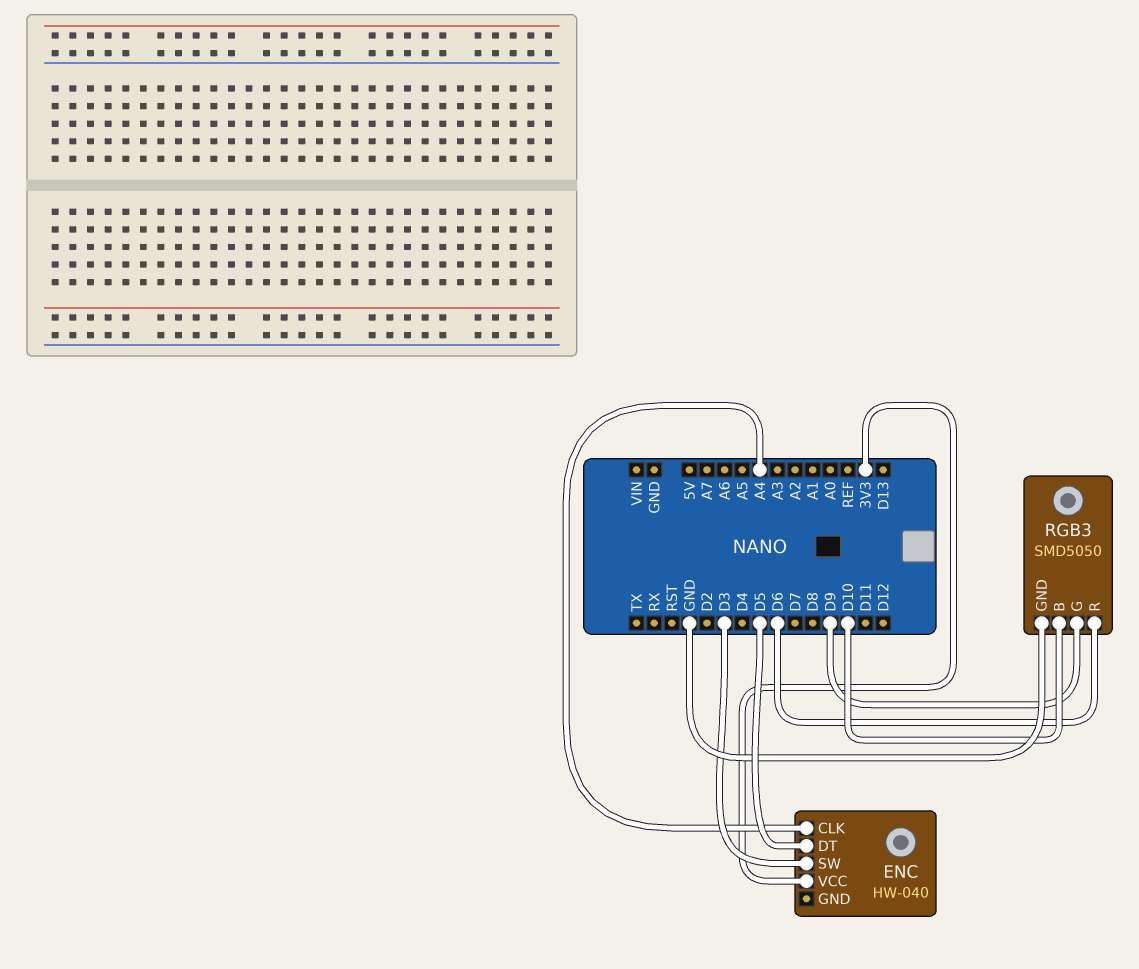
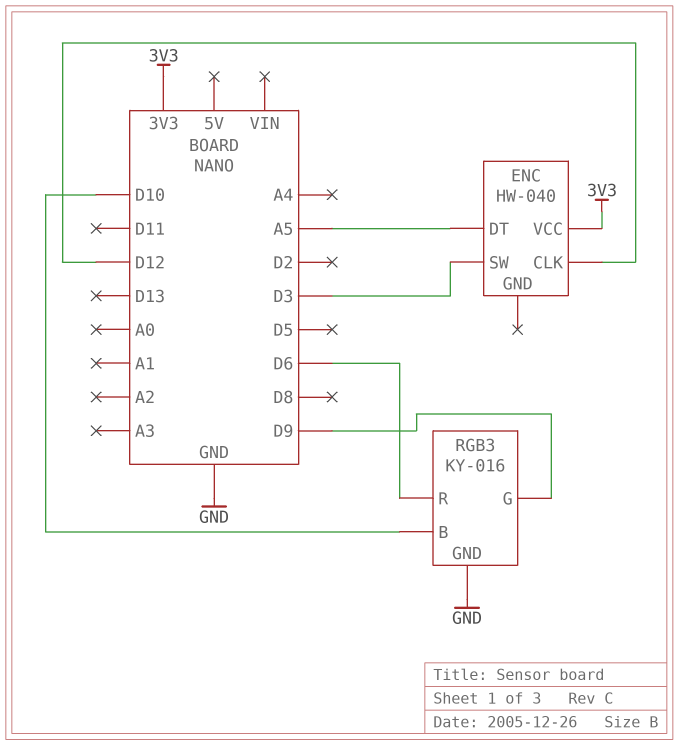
ENC pin CLK: A4 -> D12
ENC pin DT: D5 -> A5
RGB3: SMD5050 -> KY-016

